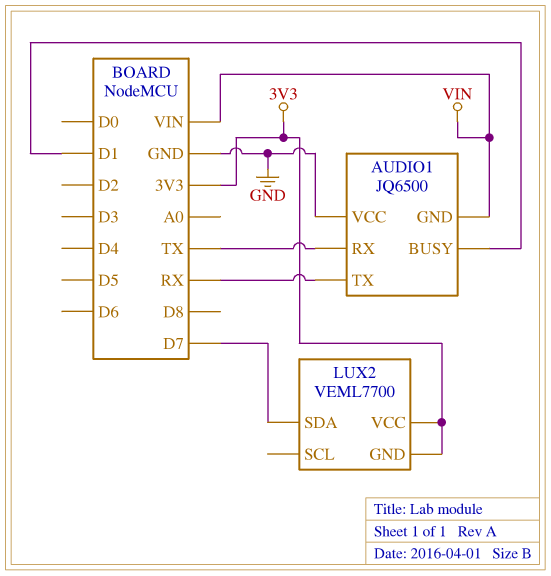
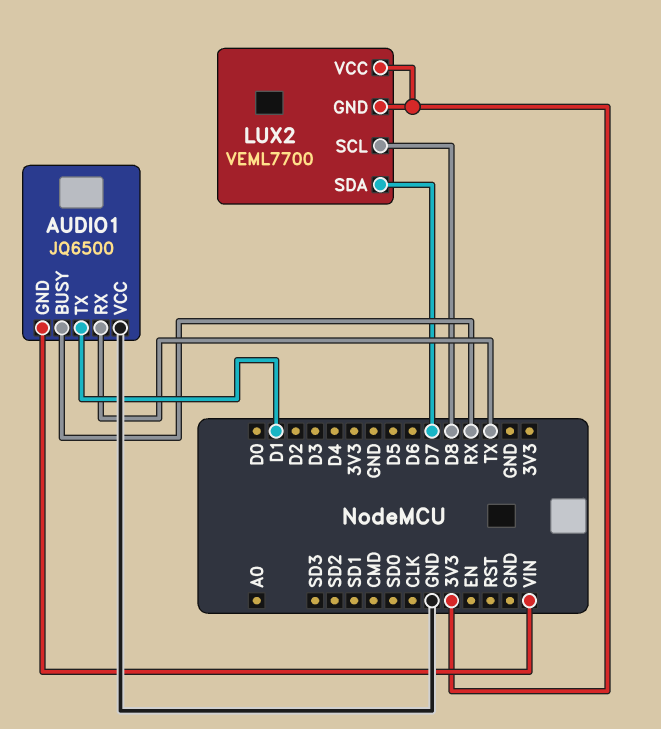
AUDIO1 pin BUSY: D1 -> RX
AUDIO1 pin TX: RX -> D1
LUX2 pin SCL: none -> D8

